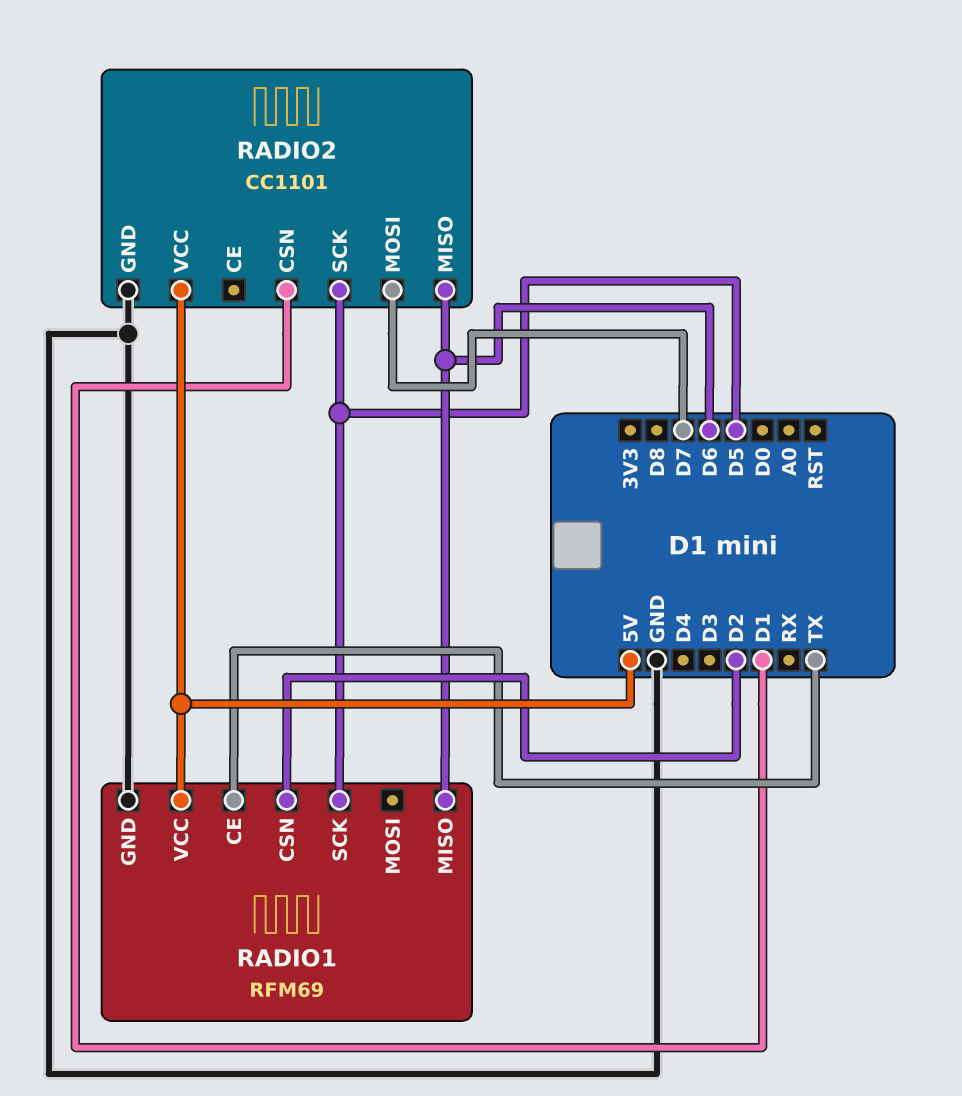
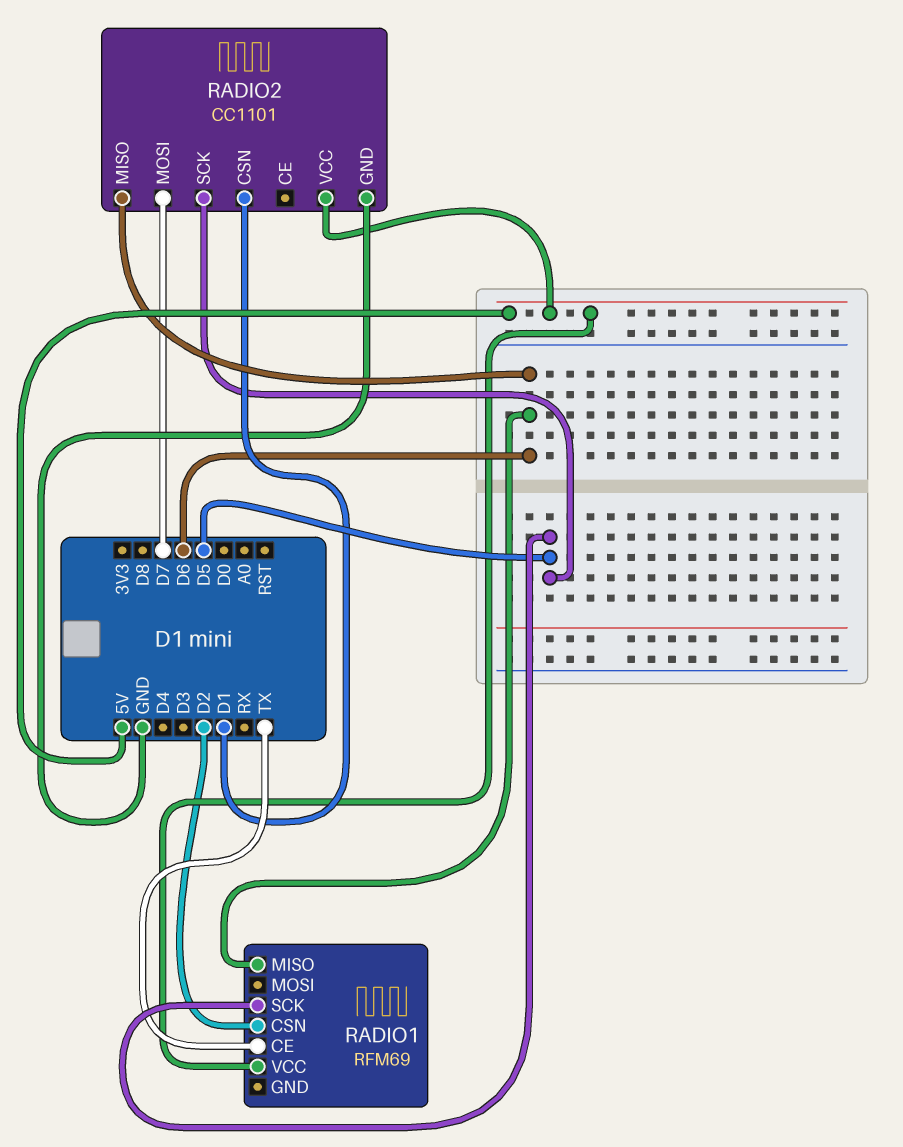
RADIO1 pin GND: GND -> none

